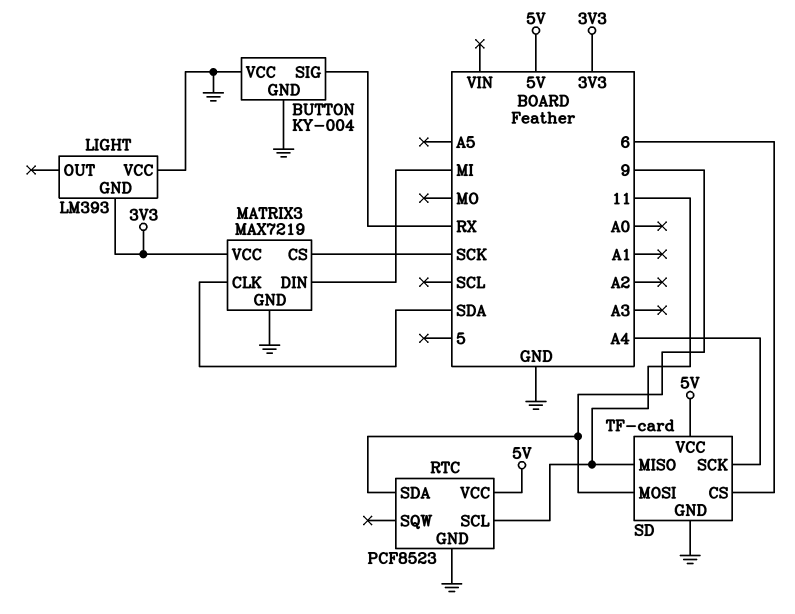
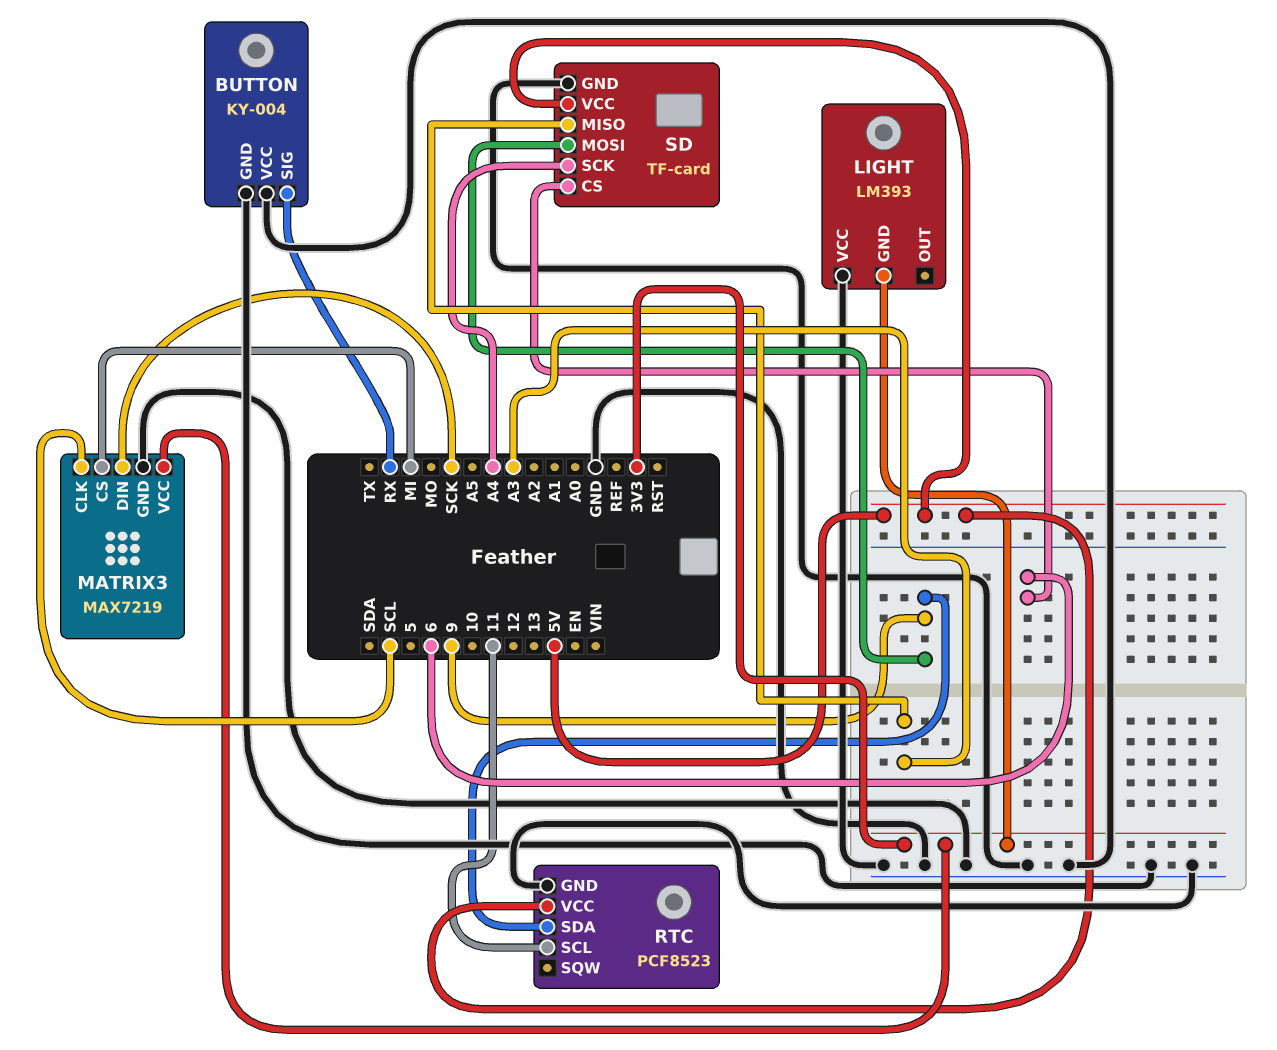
MATRIX3 pin CLK: SDA -> SCL
MATRIX3 pin CS: SCK -> MI
MATRIX3 pin DIN: MI -> SCK
SD pin MISO: 11 -> A3

